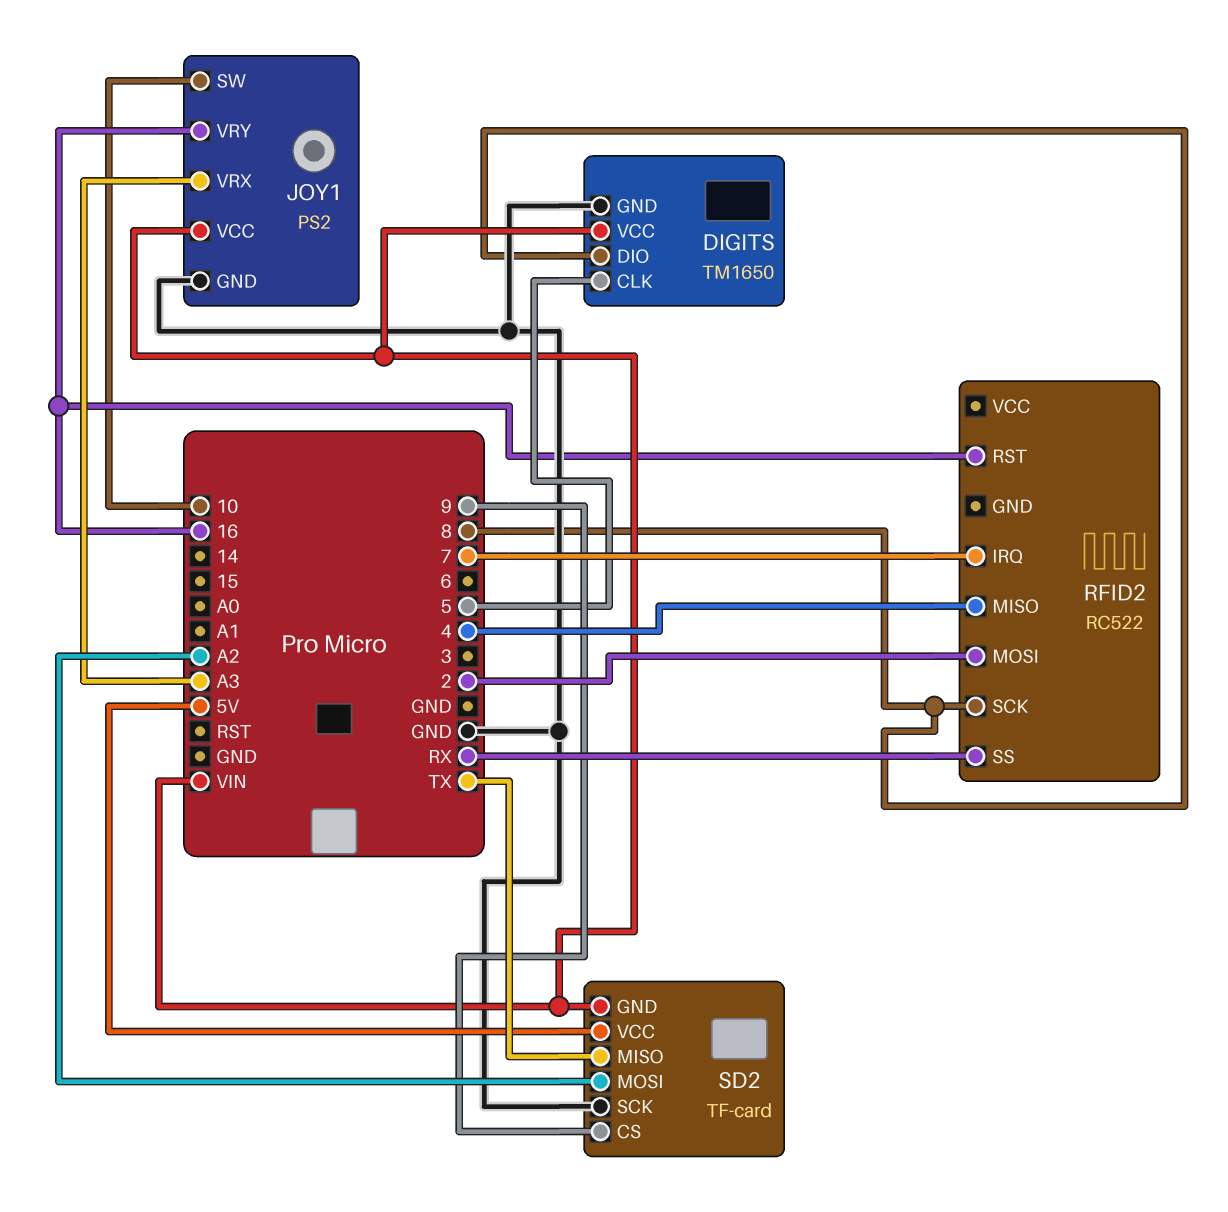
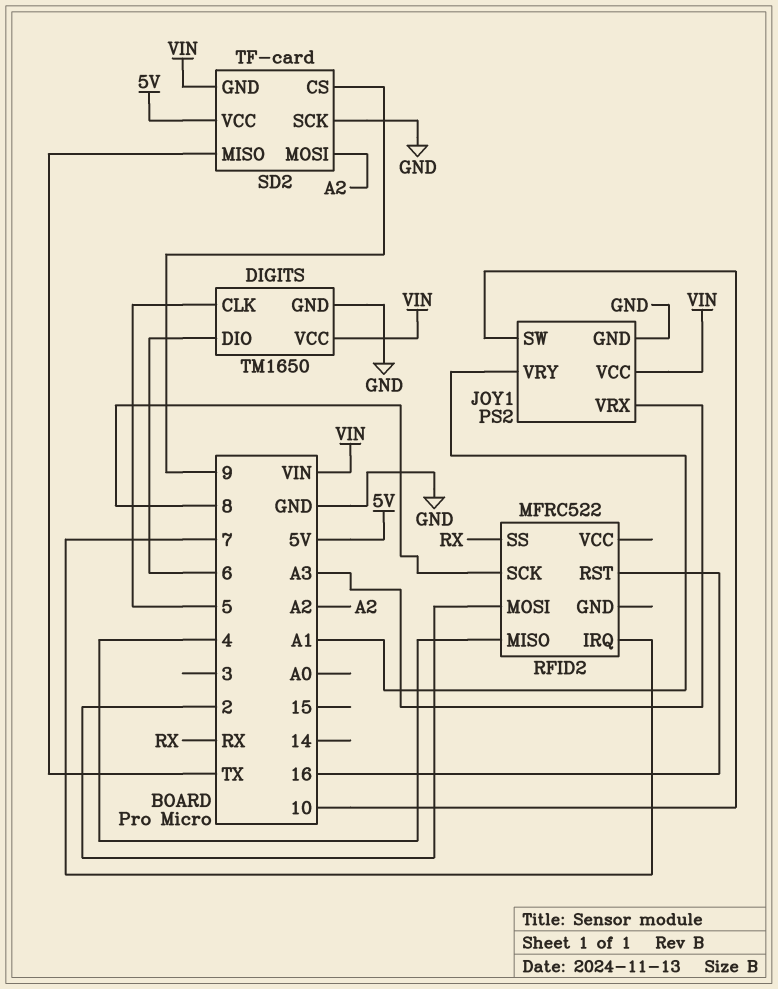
DIGITS pin DIO: 8 -> 6
JOY1 pin VRY: 16 -> A1
RFID2: RC522 -> MFRC522

